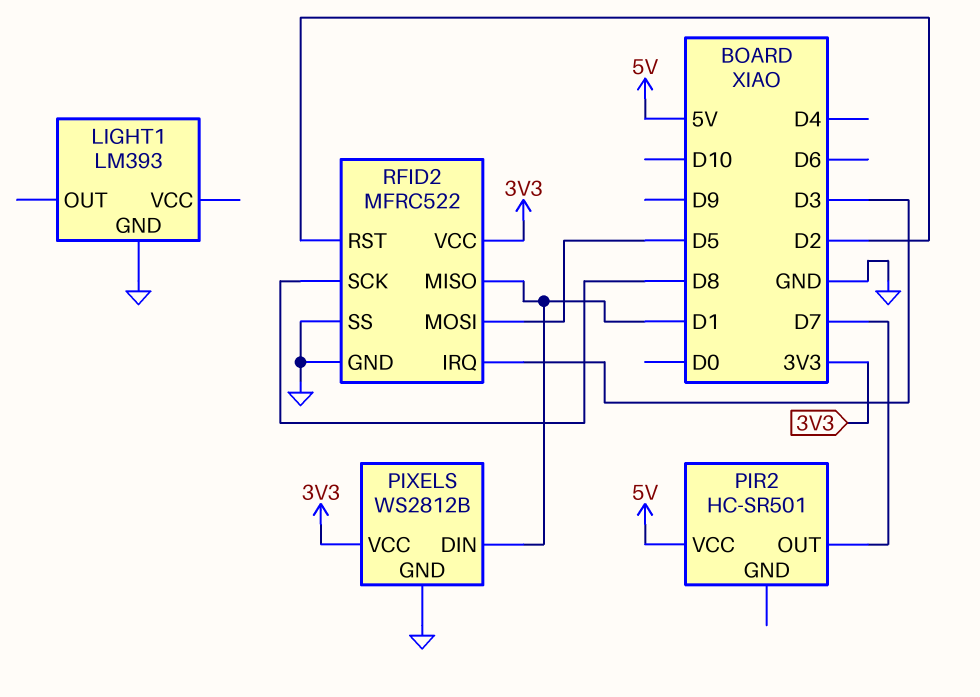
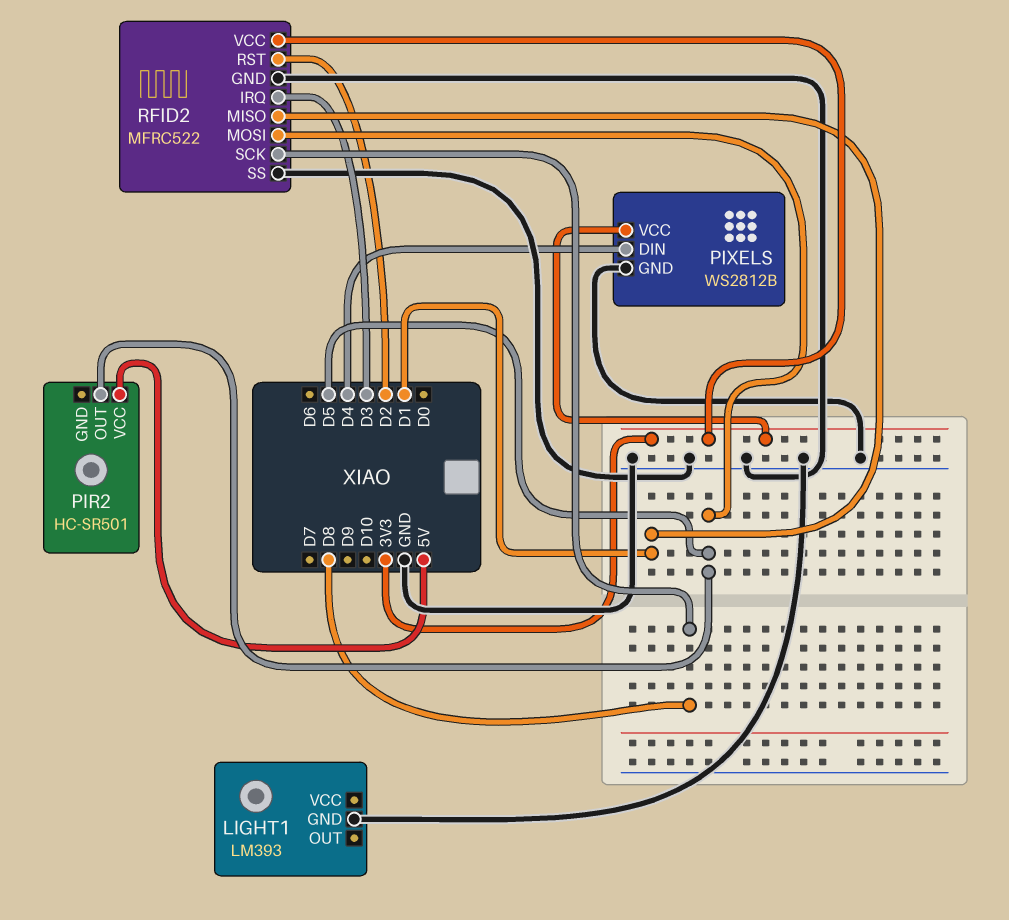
PIR2 pin OUT: D7 -> D5
PIXELS pin DIN: D1 -> D4

